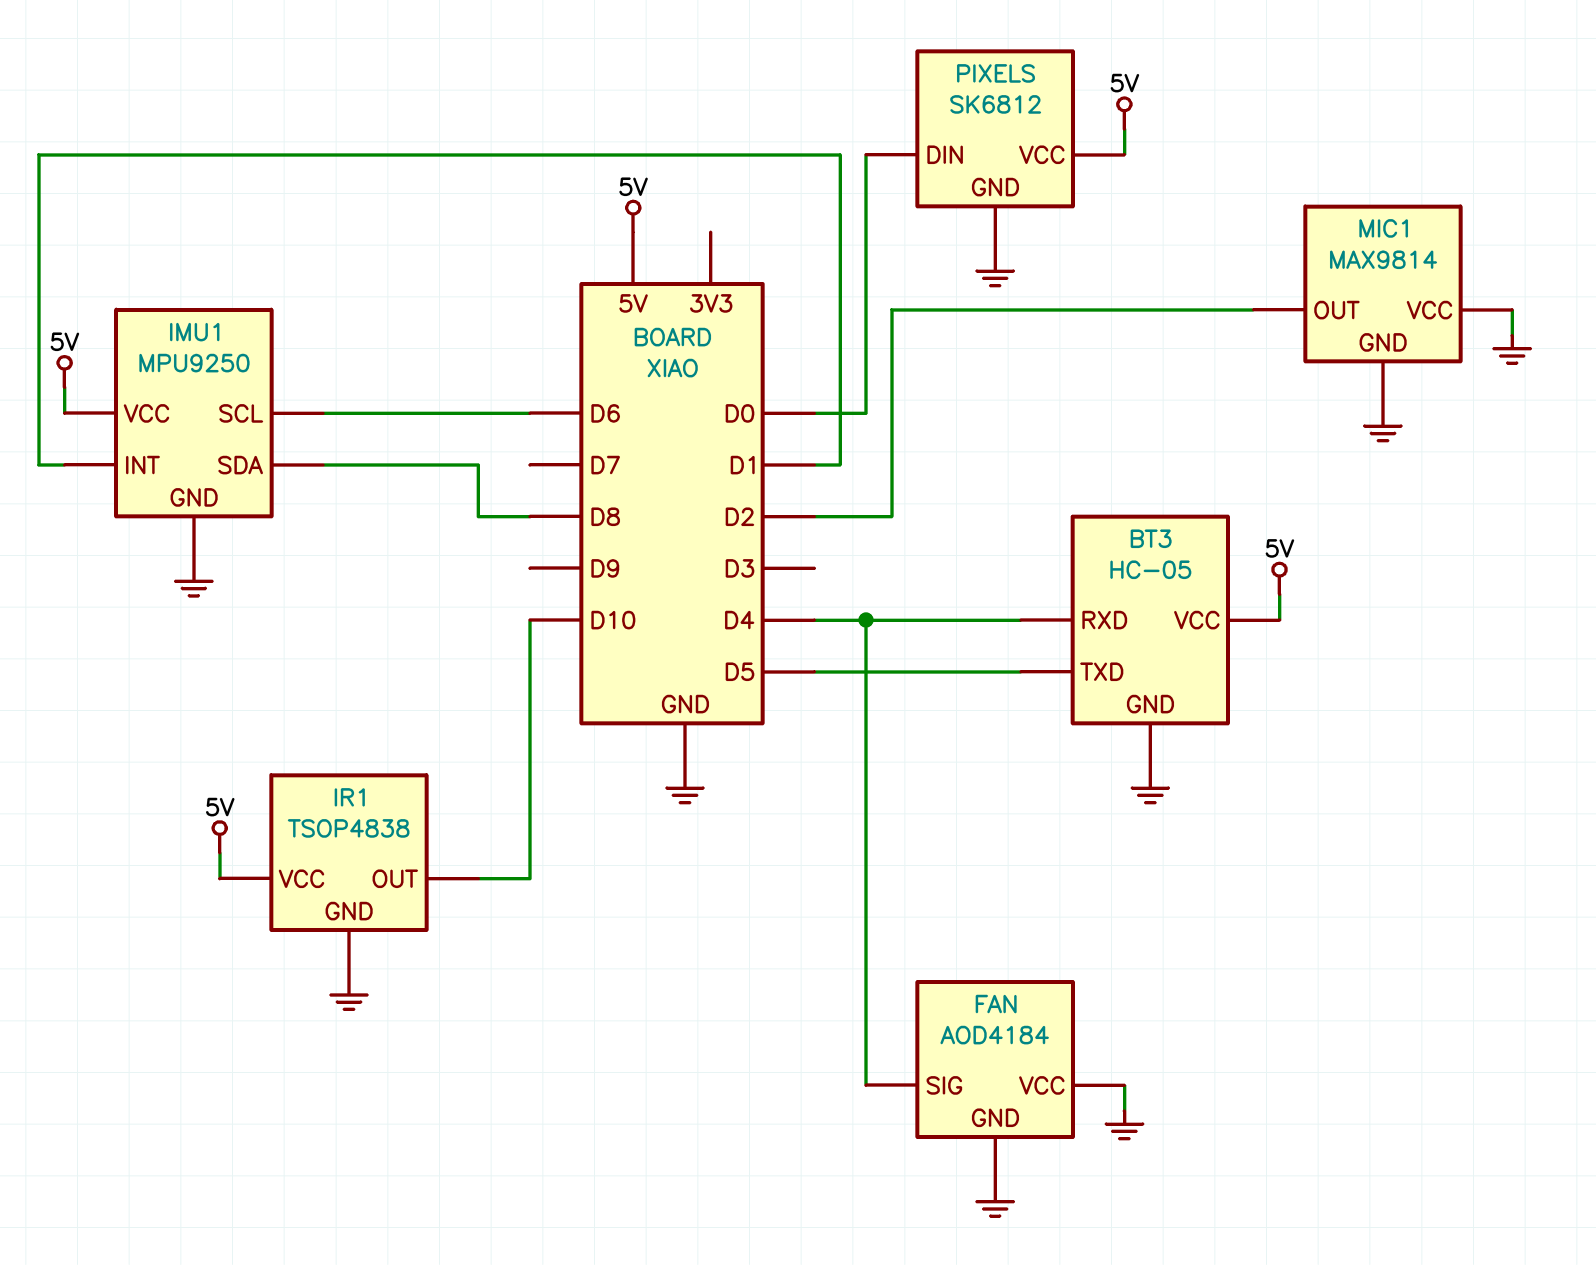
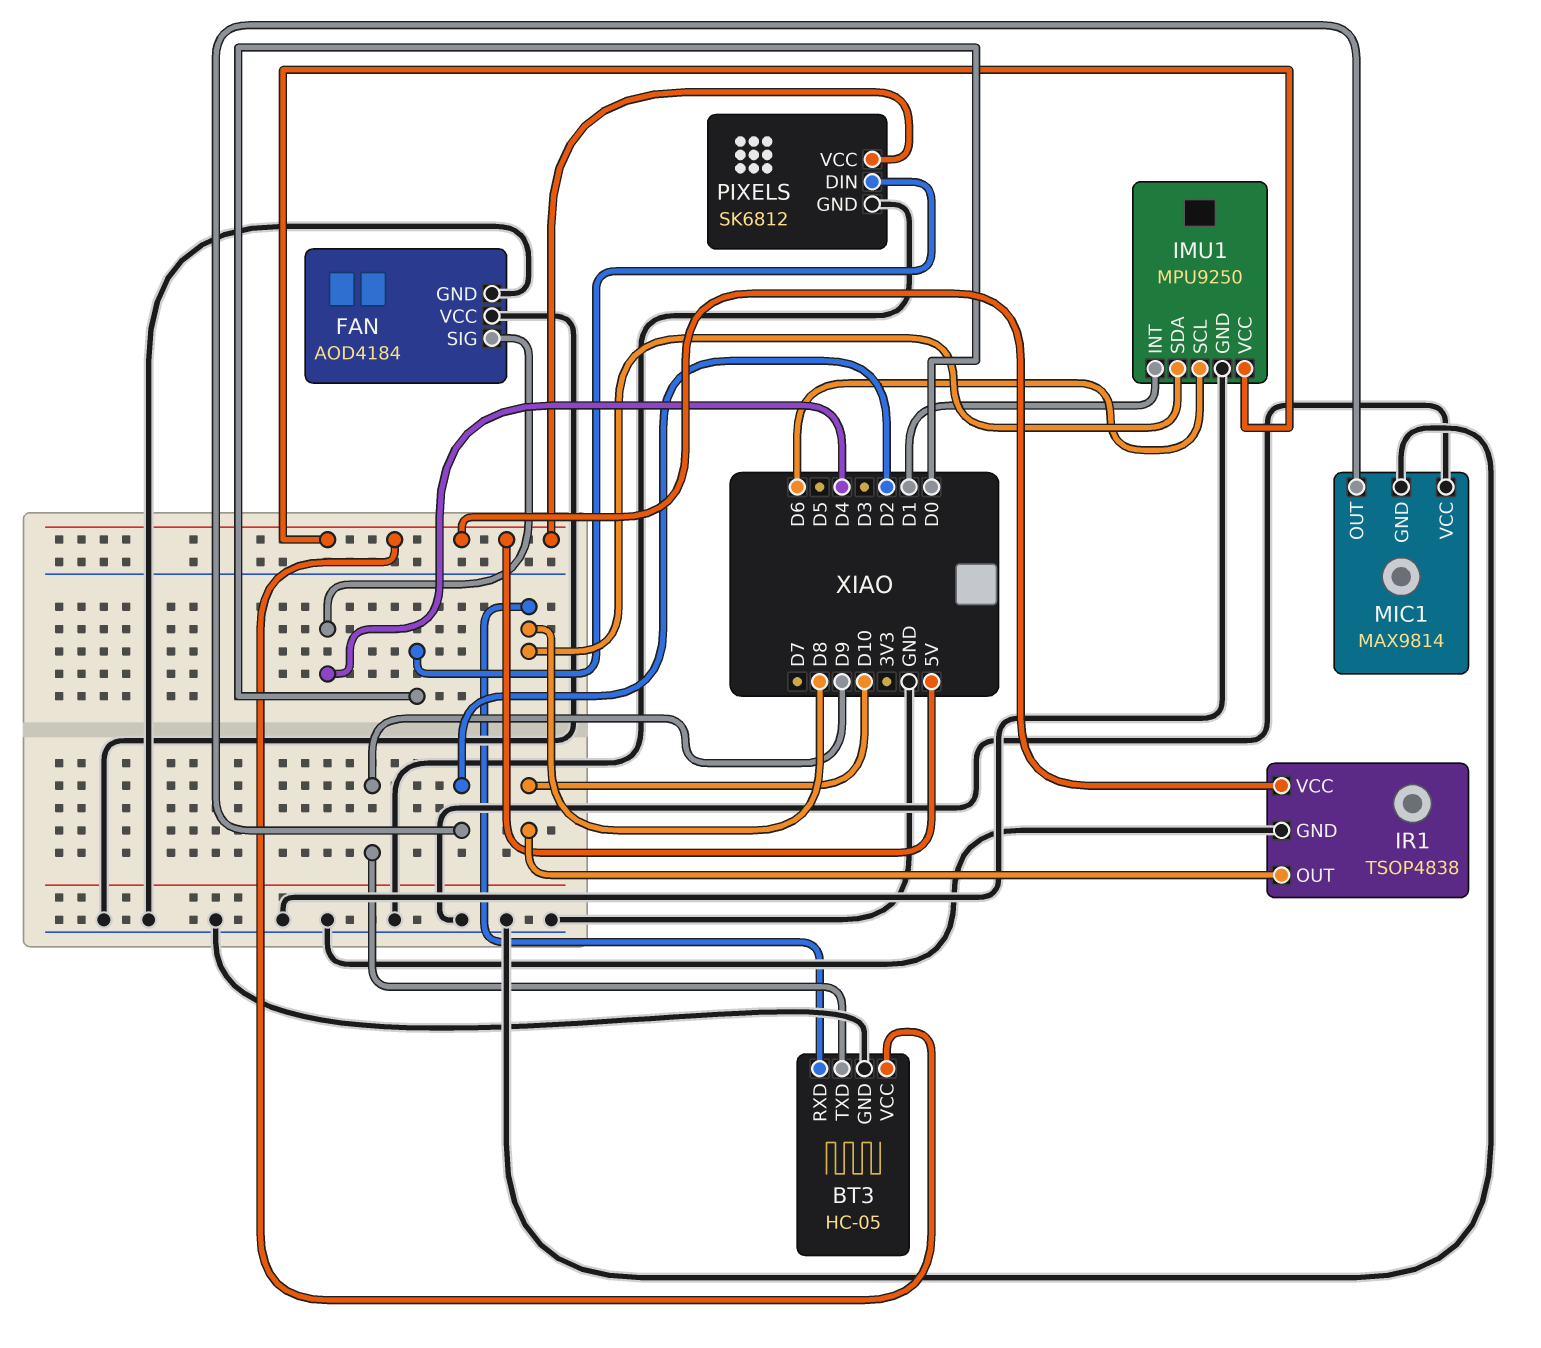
BT3 pin RXD: D4 -> D8
BT3 pin TXD: D5 -> D9

